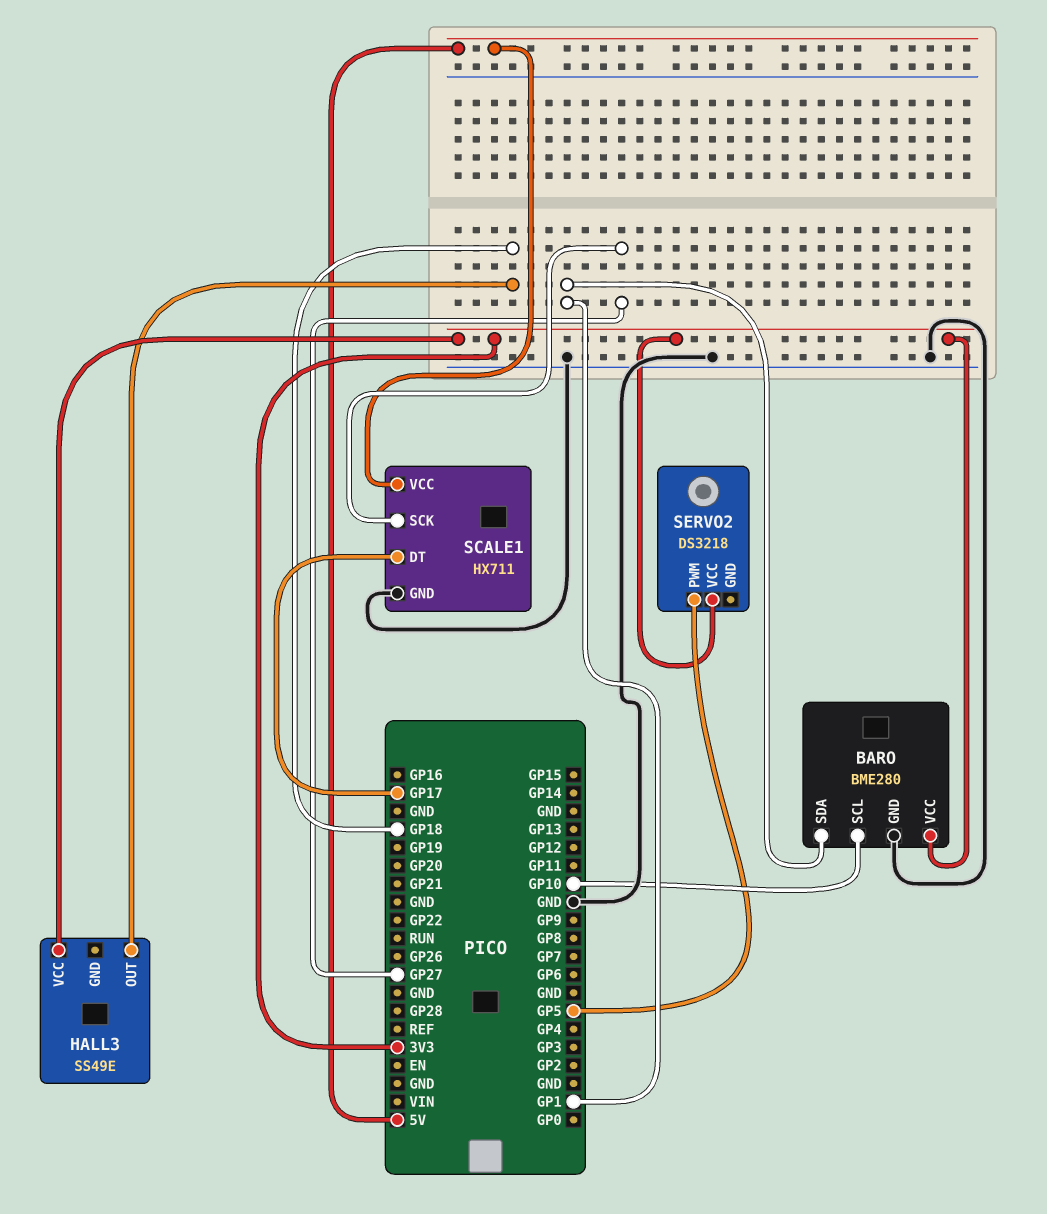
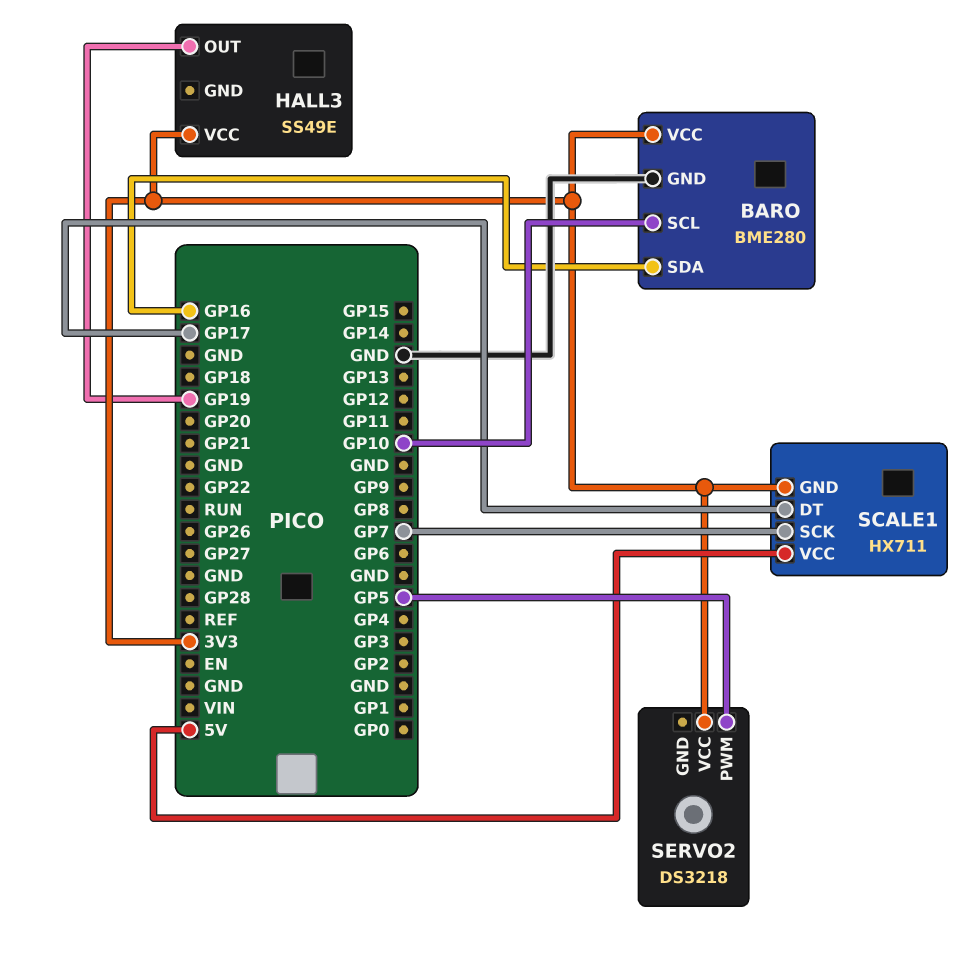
BARO pin SDA: GP1 -> GP16
HALL3 pin OUT: GP18 -> GP19
SCALE1 pin GND: GND -> 3V3
SCALE1 pin SCK: GP27 -> GP7

